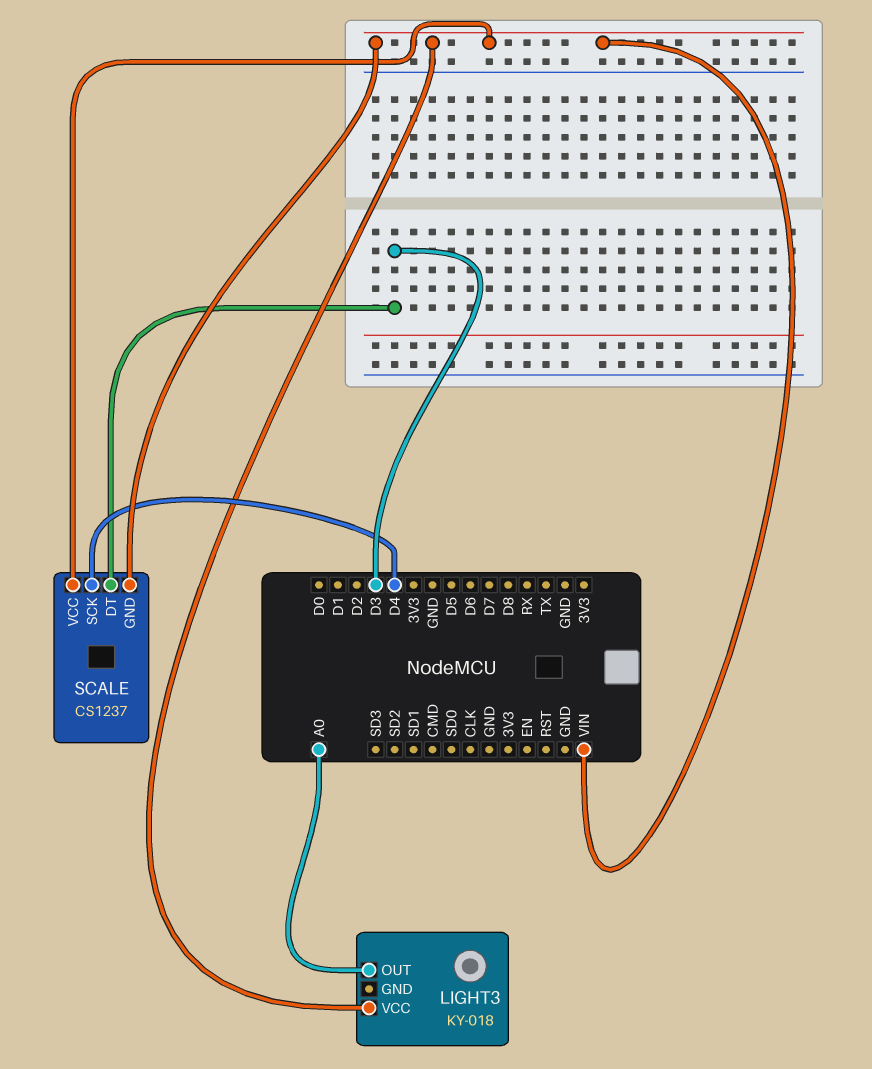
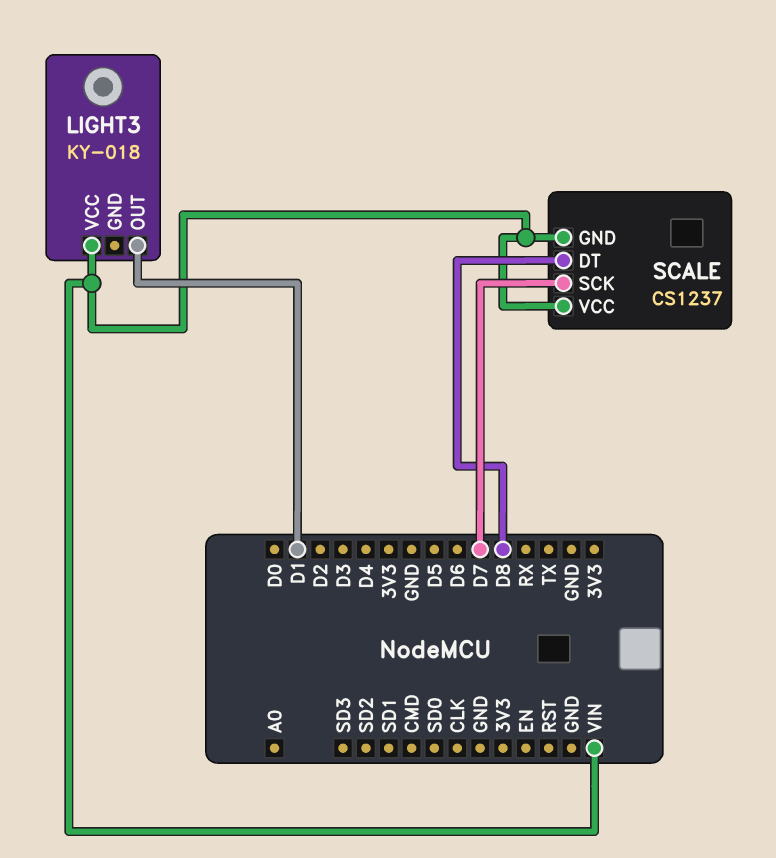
LIGHT3 pin OUT: A0 -> D1
SCALE pin DT: D3 -> D8
SCALE pin SCK: D4 -> D7

